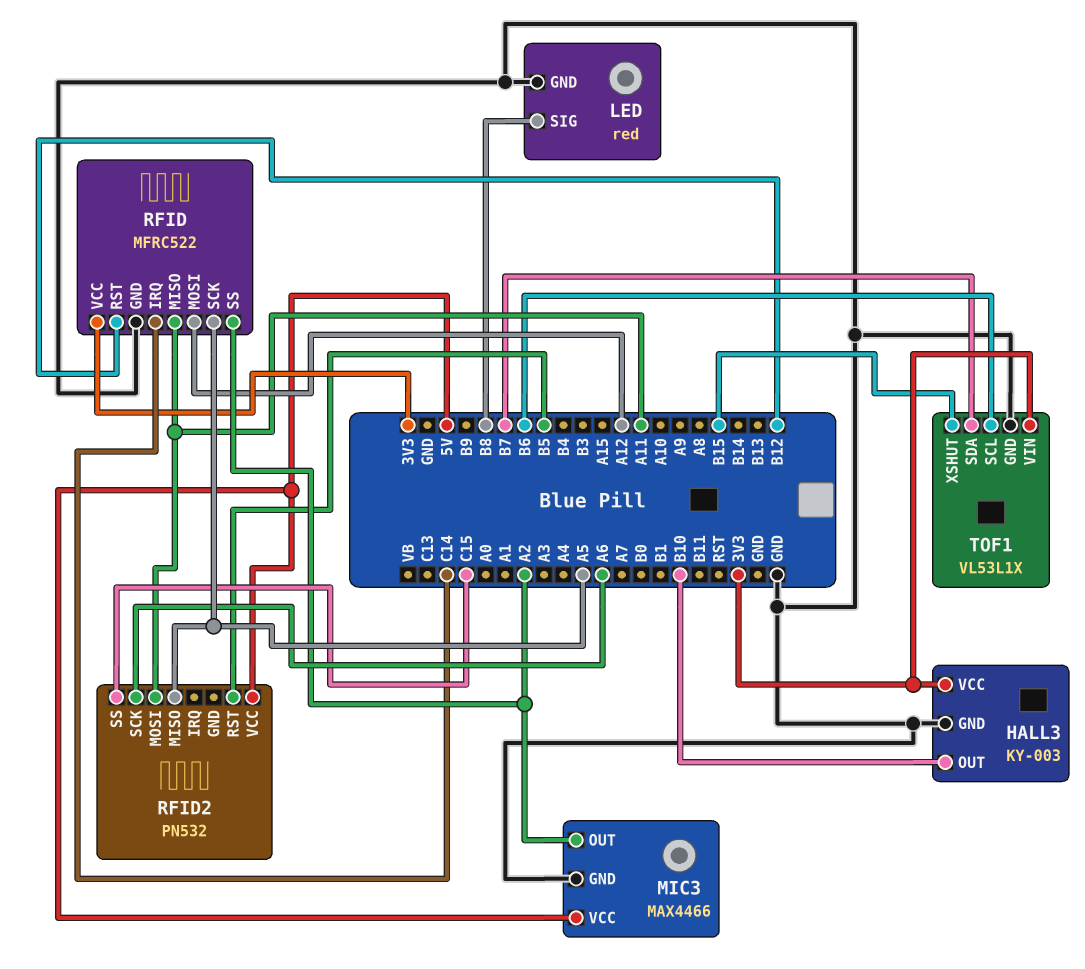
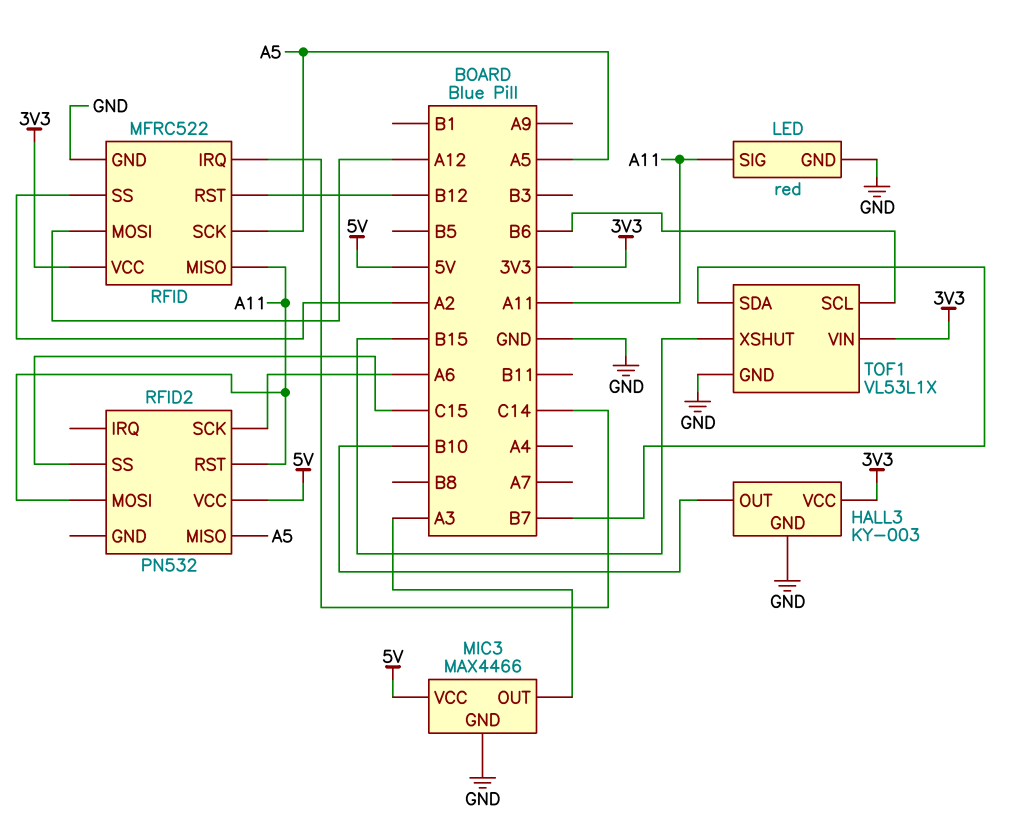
LED pin SIG: B8 -> A11
MIC3 pin OUT: A2 -> A3
RFID2 pin RST: B5 -> A11

